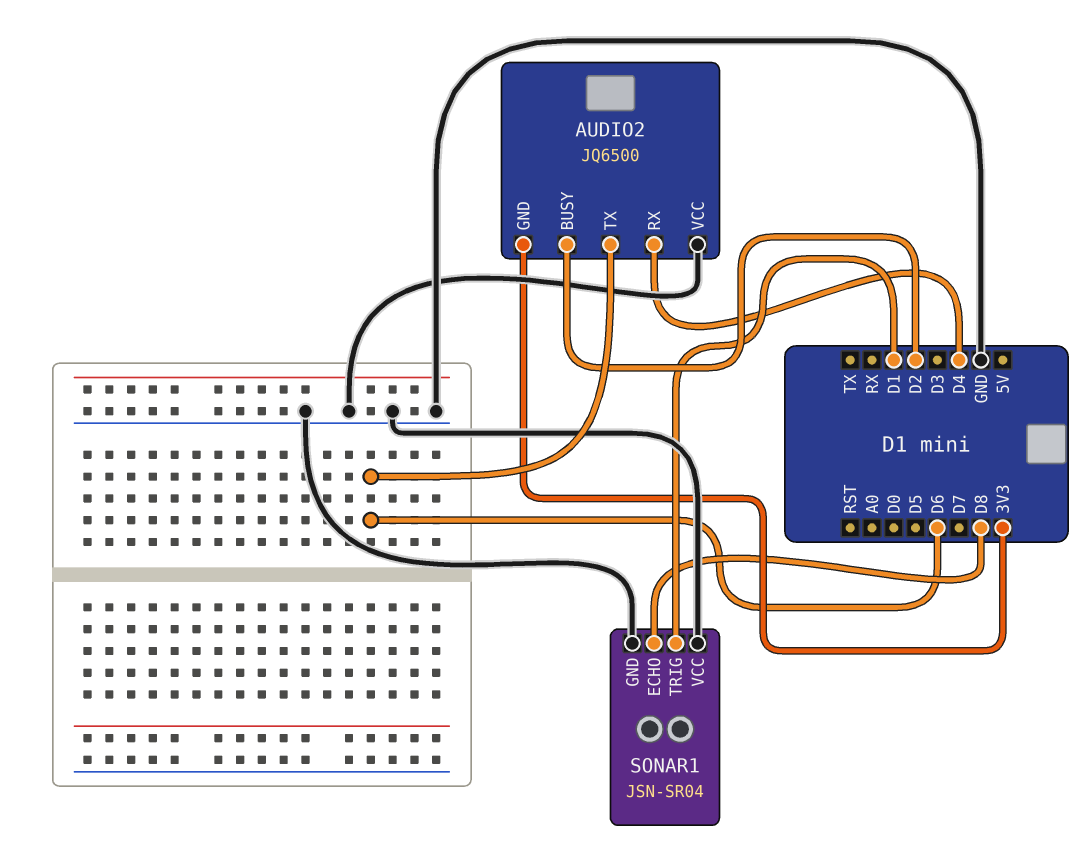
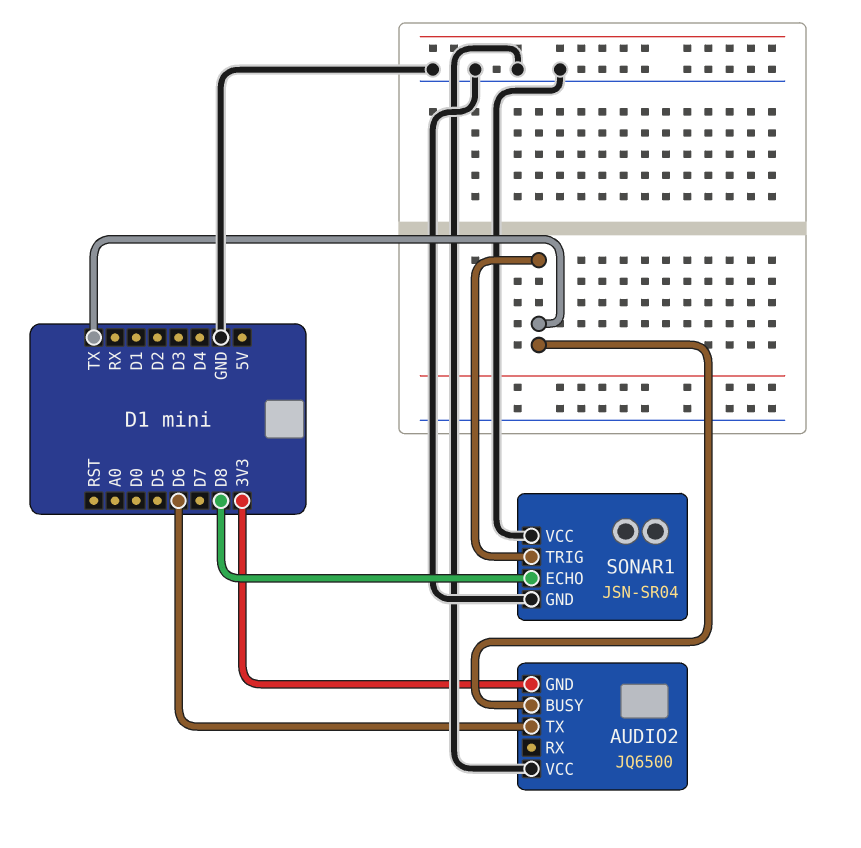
AUDIO2 pin BUSY: D2 -> TX
AUDIO2 pin RX: D4 -> none
SONAR1 pin TRIG: D1 -> TX

